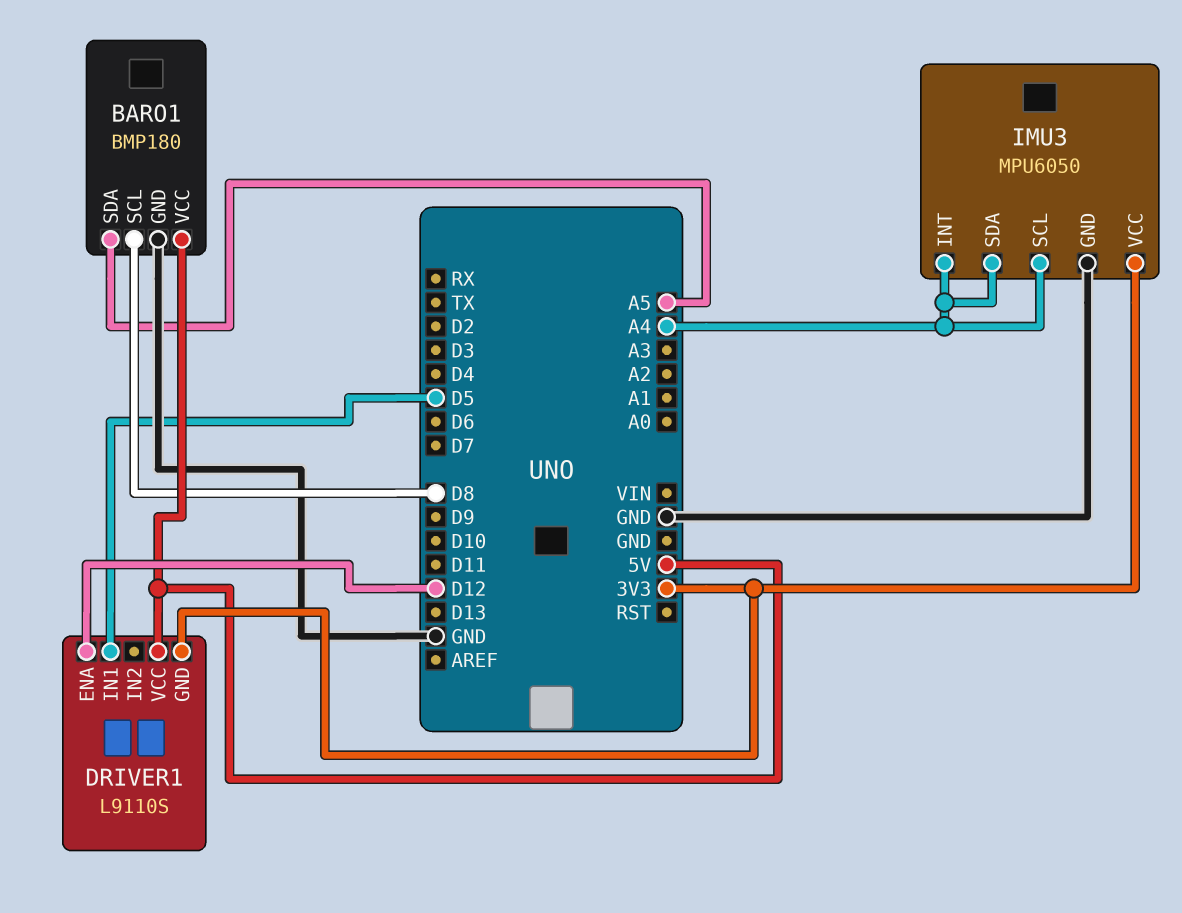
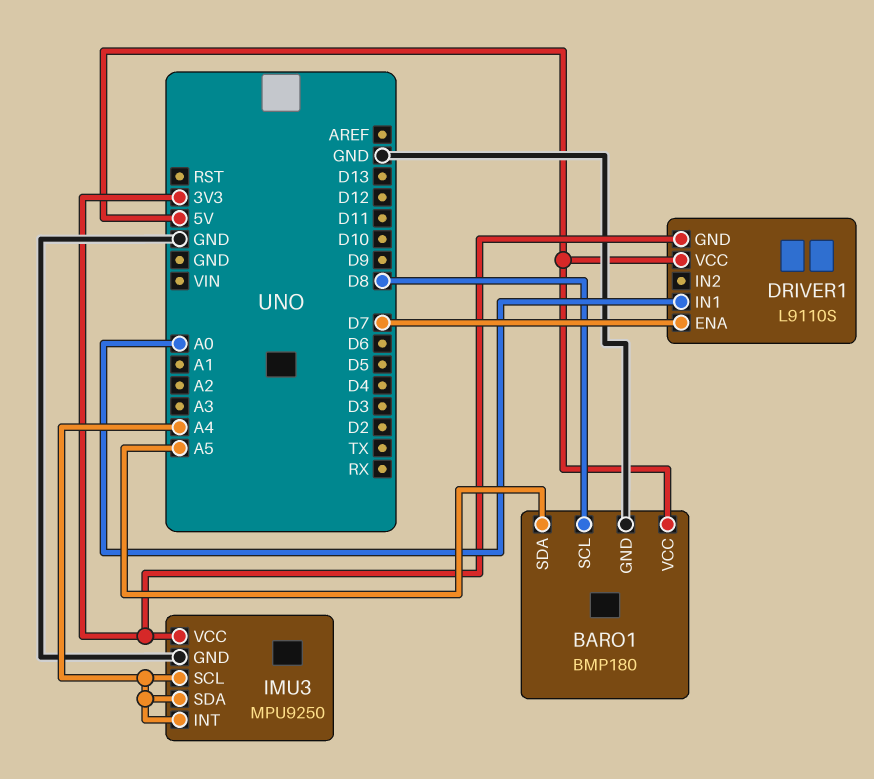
DRIVER1 pin ENA: D12 -> D7
DRIVER1 pin IN1: D5 -> A0
IMU3: MPU6050 -> MPU9250

